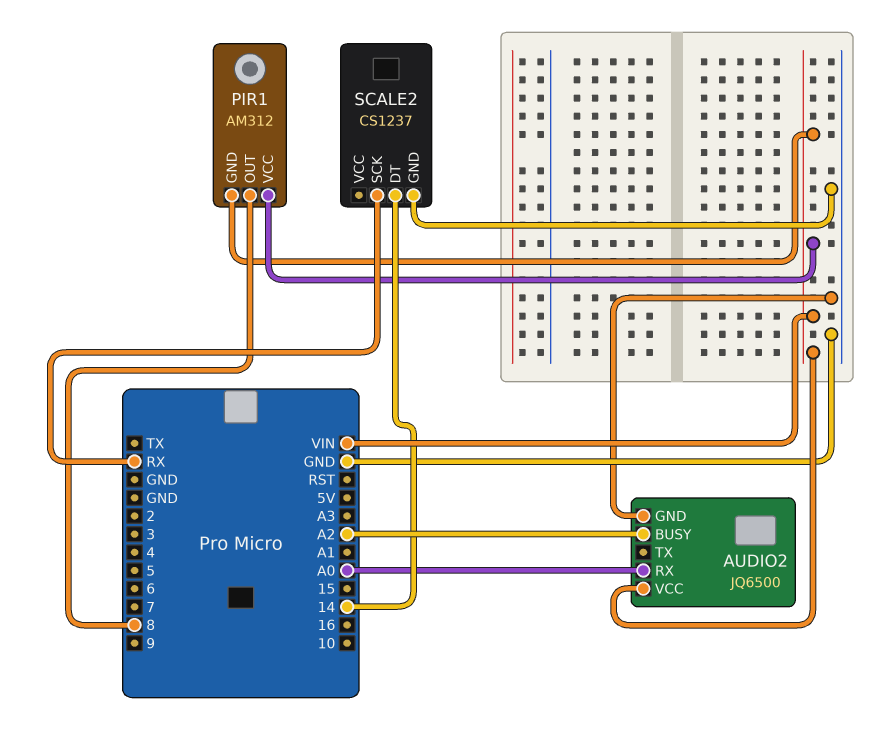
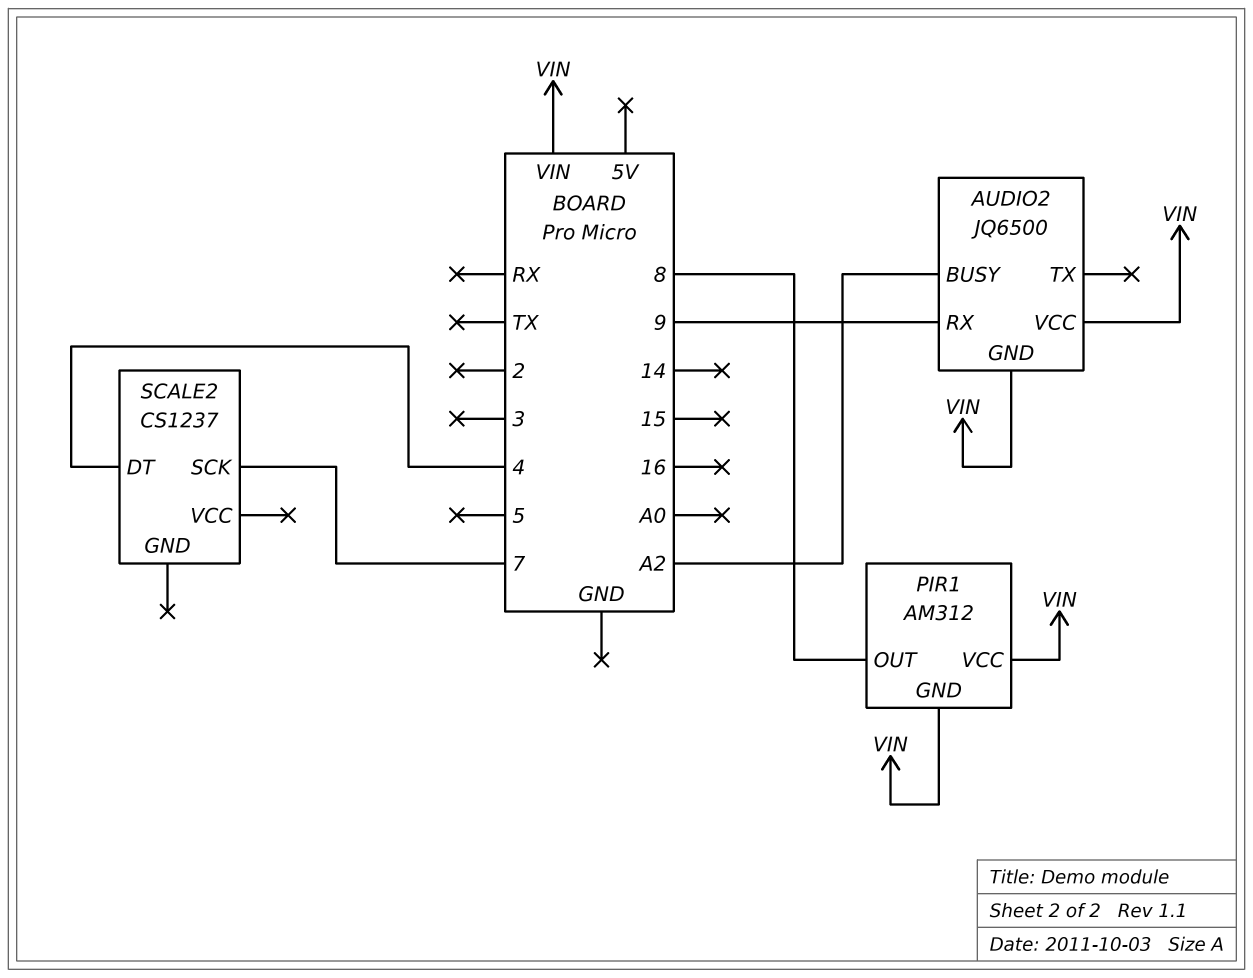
AUDIO2 pin GND: GND -> VIN
AUDIO2 pin RX: A0 -> 9
SCALE2 pin DT: 14 -> 4
SCALE2 pin GND: GND -> none
SCALE2 pin SCK: RX -> 7

